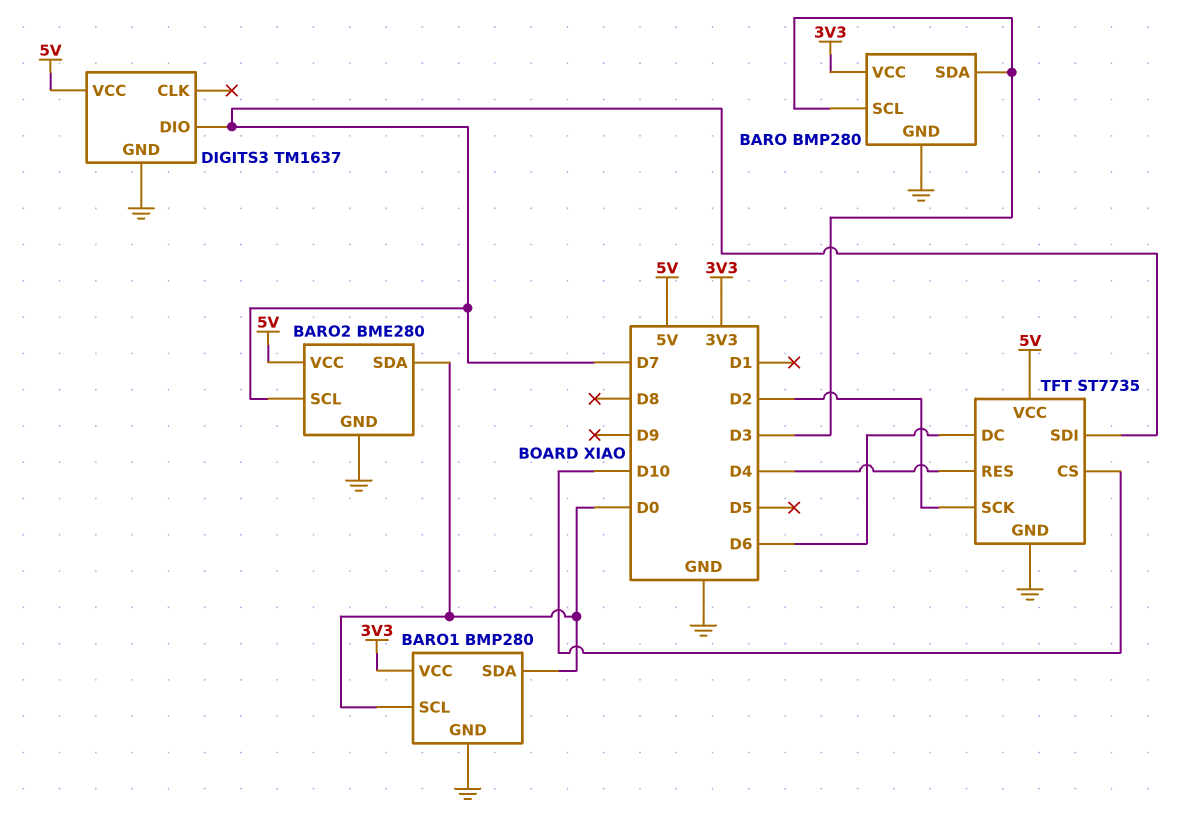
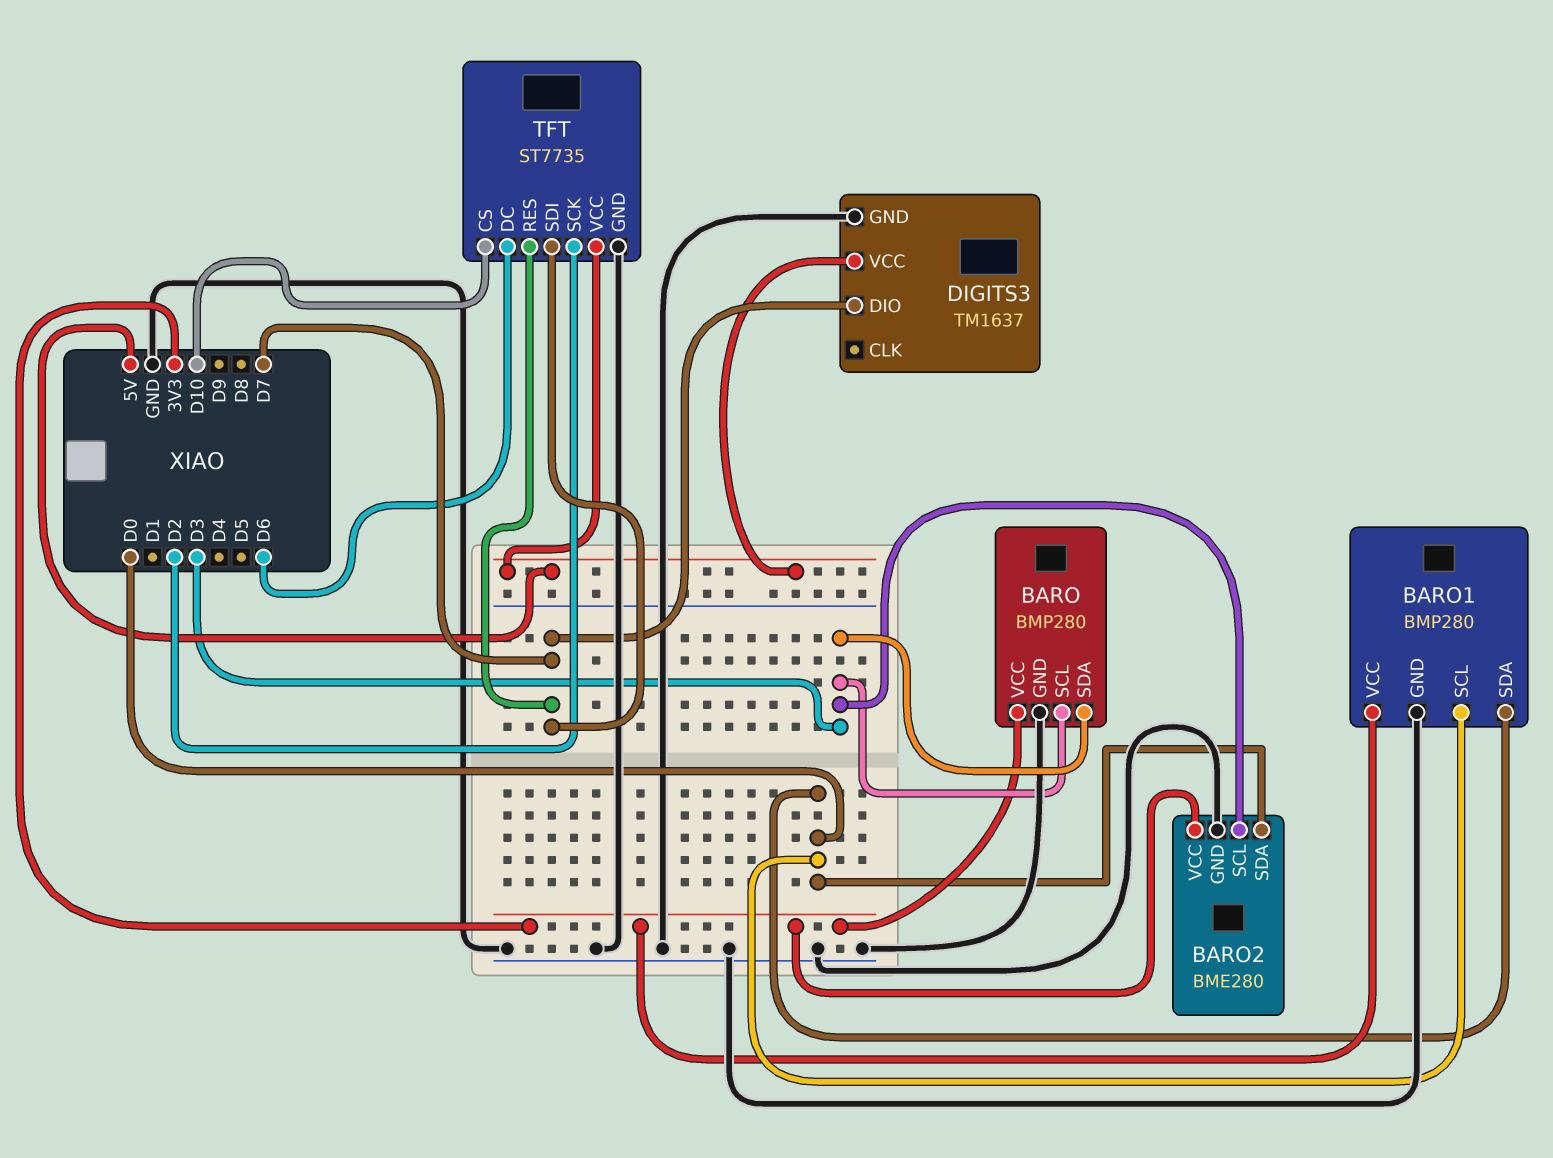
BARO2 pin SCL: D7 -> D3
BARO2 pin VCC: 5V -> 3V3
TFT pin RES: D4 -> D7

